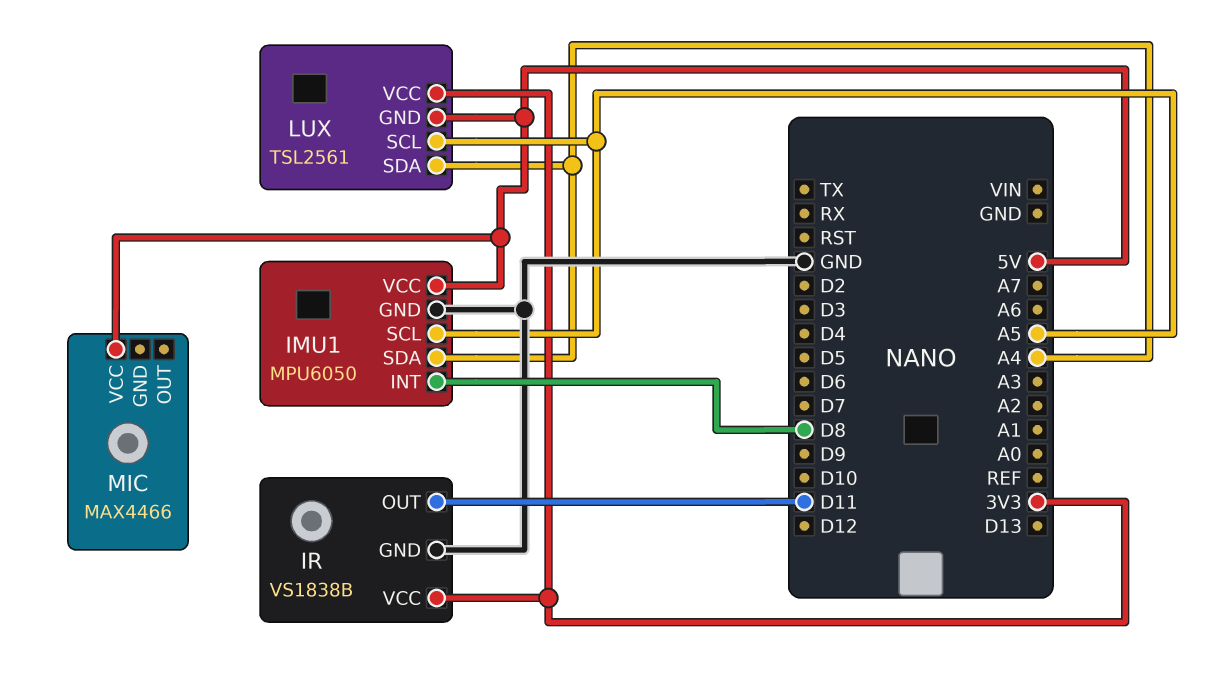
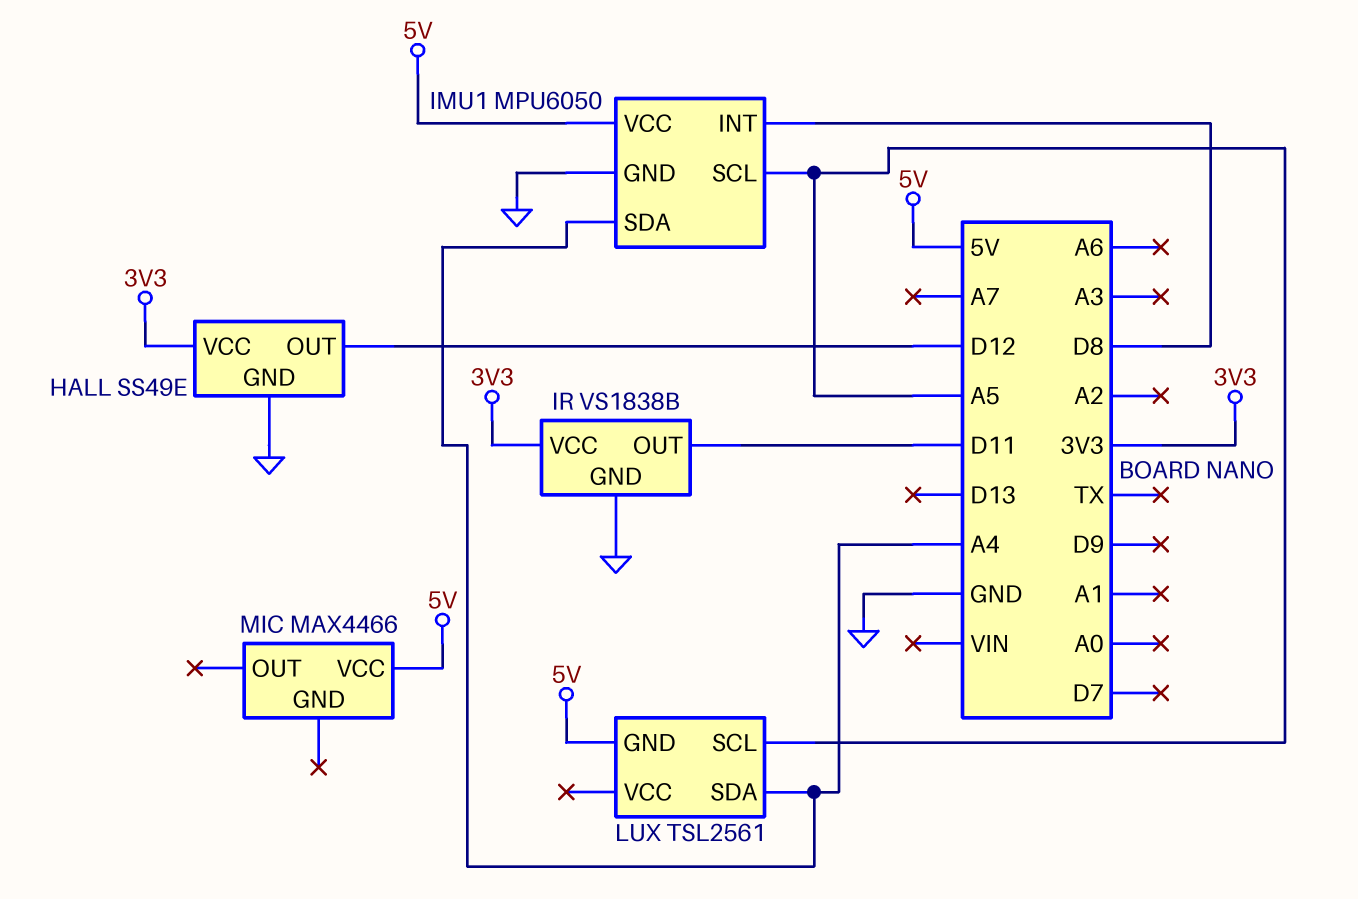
HALL: none -> SS49E
HALL pin GND: none -> GND
HALL pin OUT: none -> D12
HALL pin VCC: none -> 3V3
LUX pin VCC: 3V3 -> none

